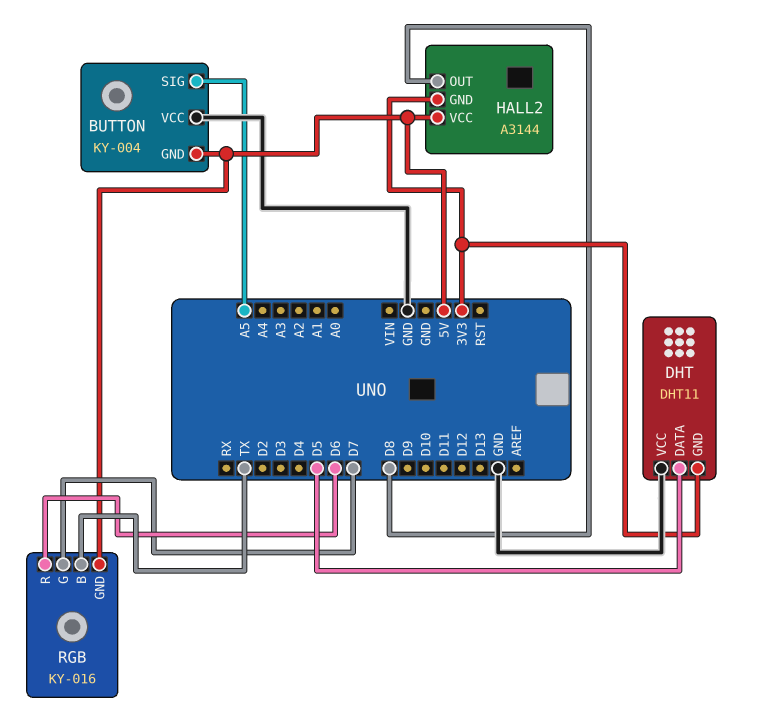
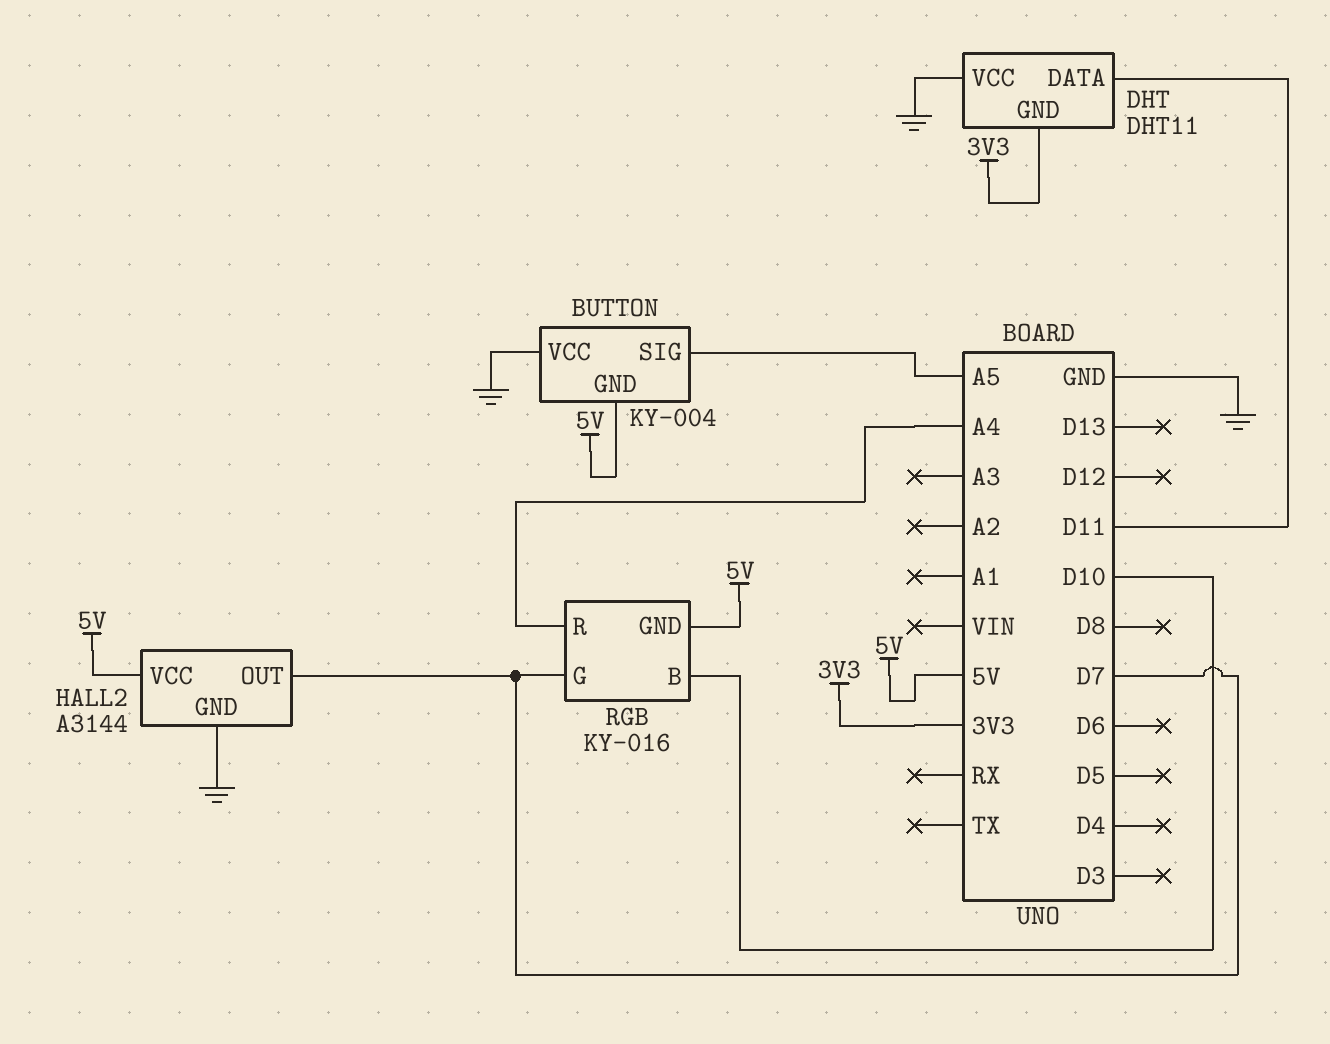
DHT pin DATA: D5 -> D11
HALL2 pin GND: 3V3 -> GND
HALL2 pin OUT: D8 -> D7
RGB pin B: TX -> D10
RGB pin R: D6 -> A4

